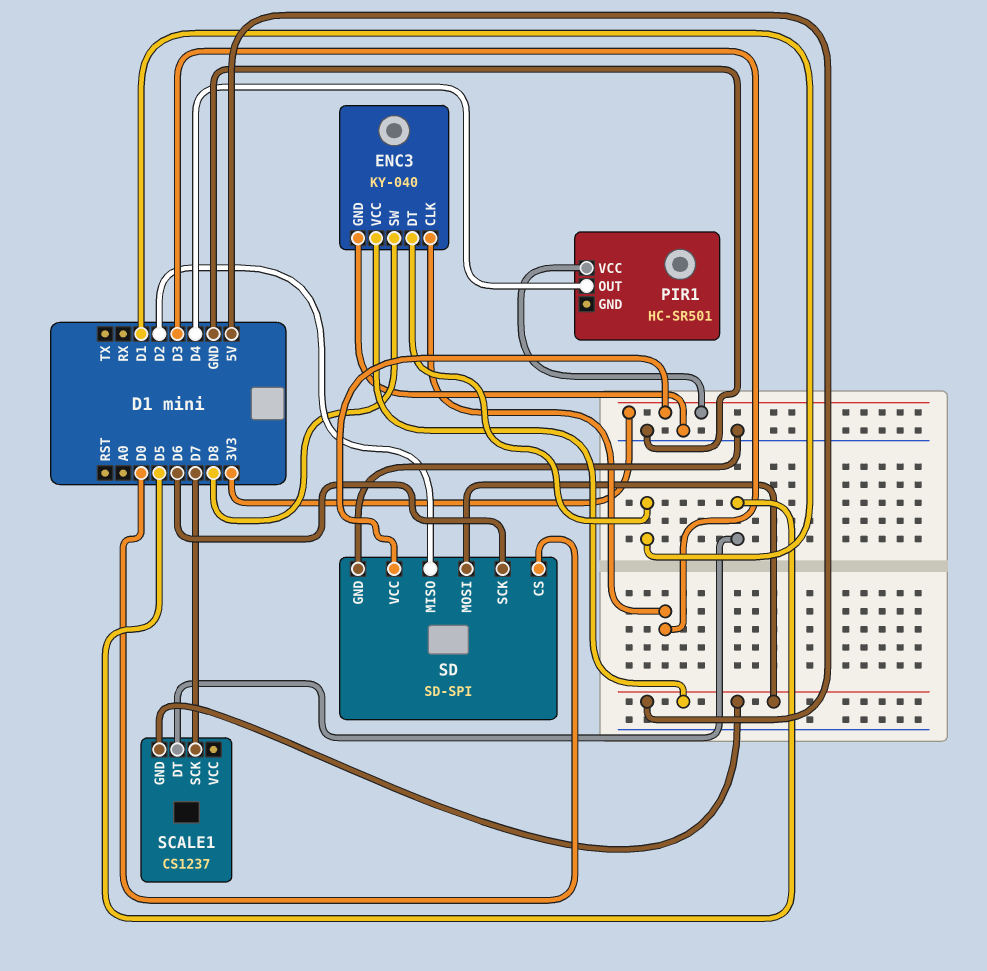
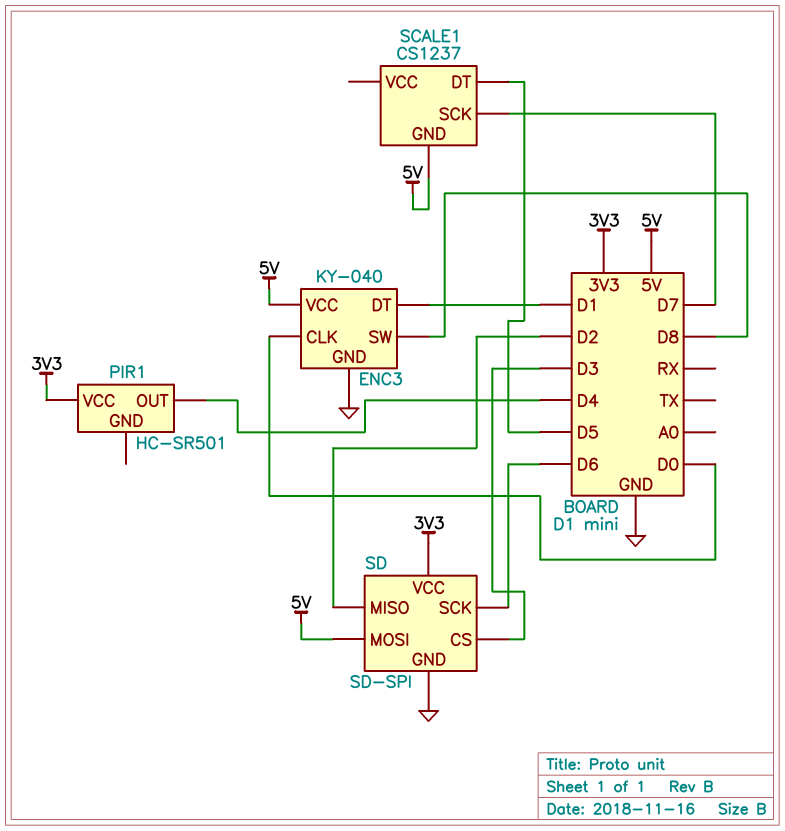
ENC3 pin CLK: D3 -> D0
SD pin CS: D0 -> D3

